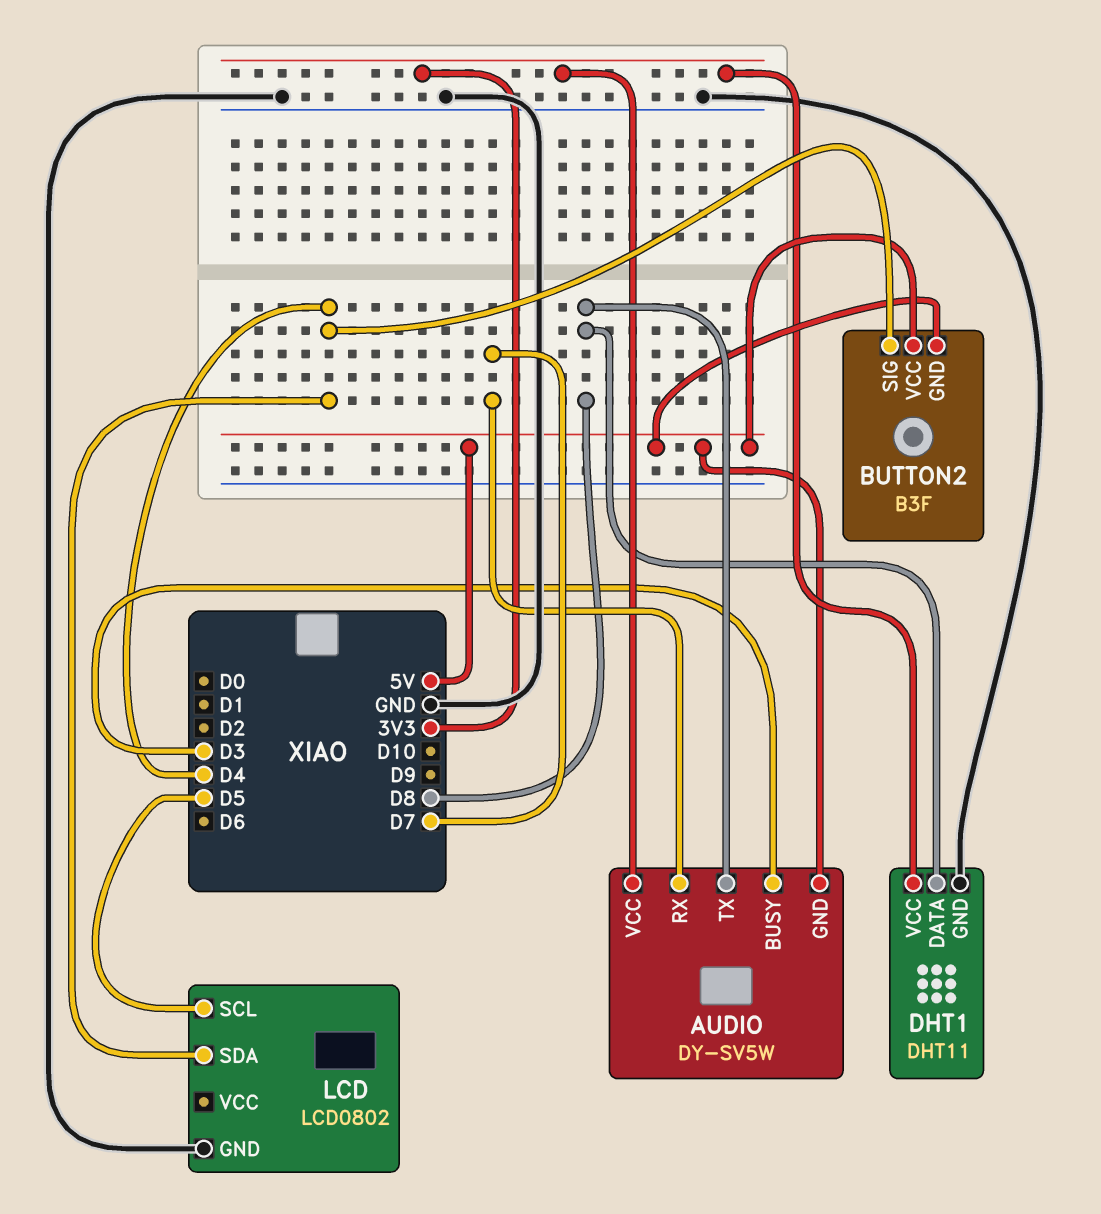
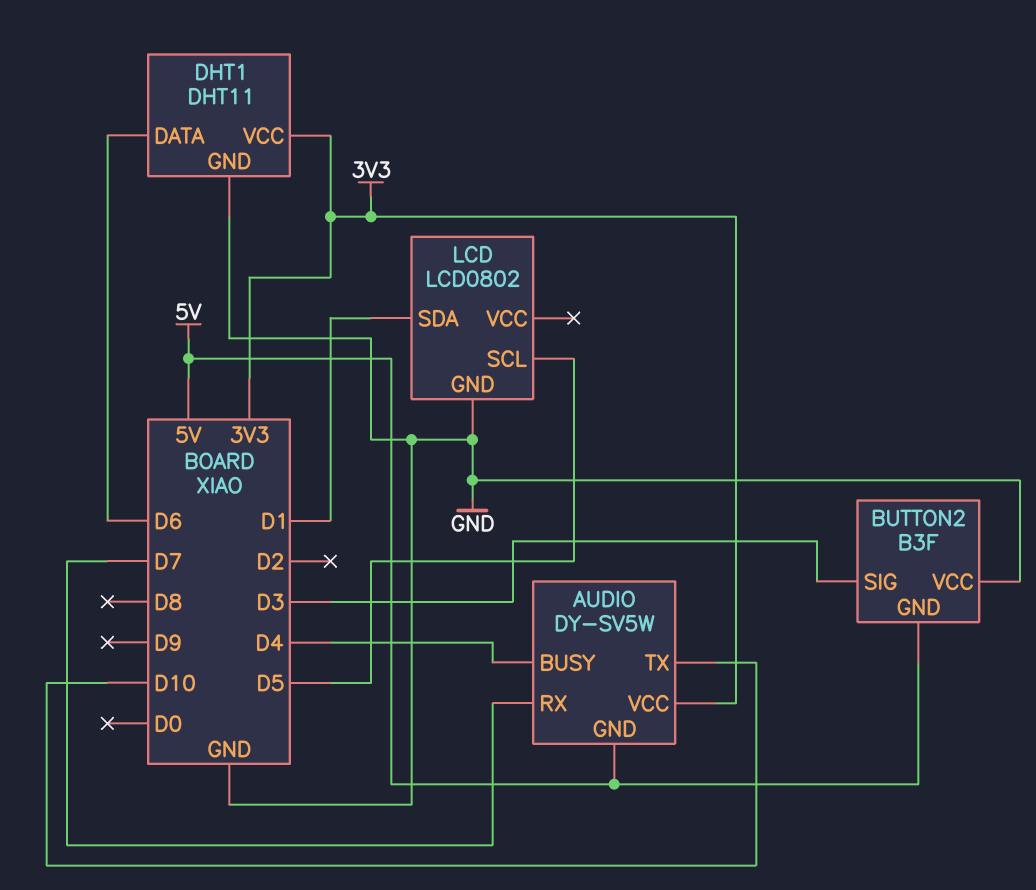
AUDIO pin BUSY: D3 -> D4
AUDIO pin TX: D8 -> D10
BUTTON2 pin SIG: D4 -> D3
BUTTON2 pin VCC: 5V -> GND
DHT1 pin DATA: D8 -> D6
LCD pin SDA: D4 -> D1

